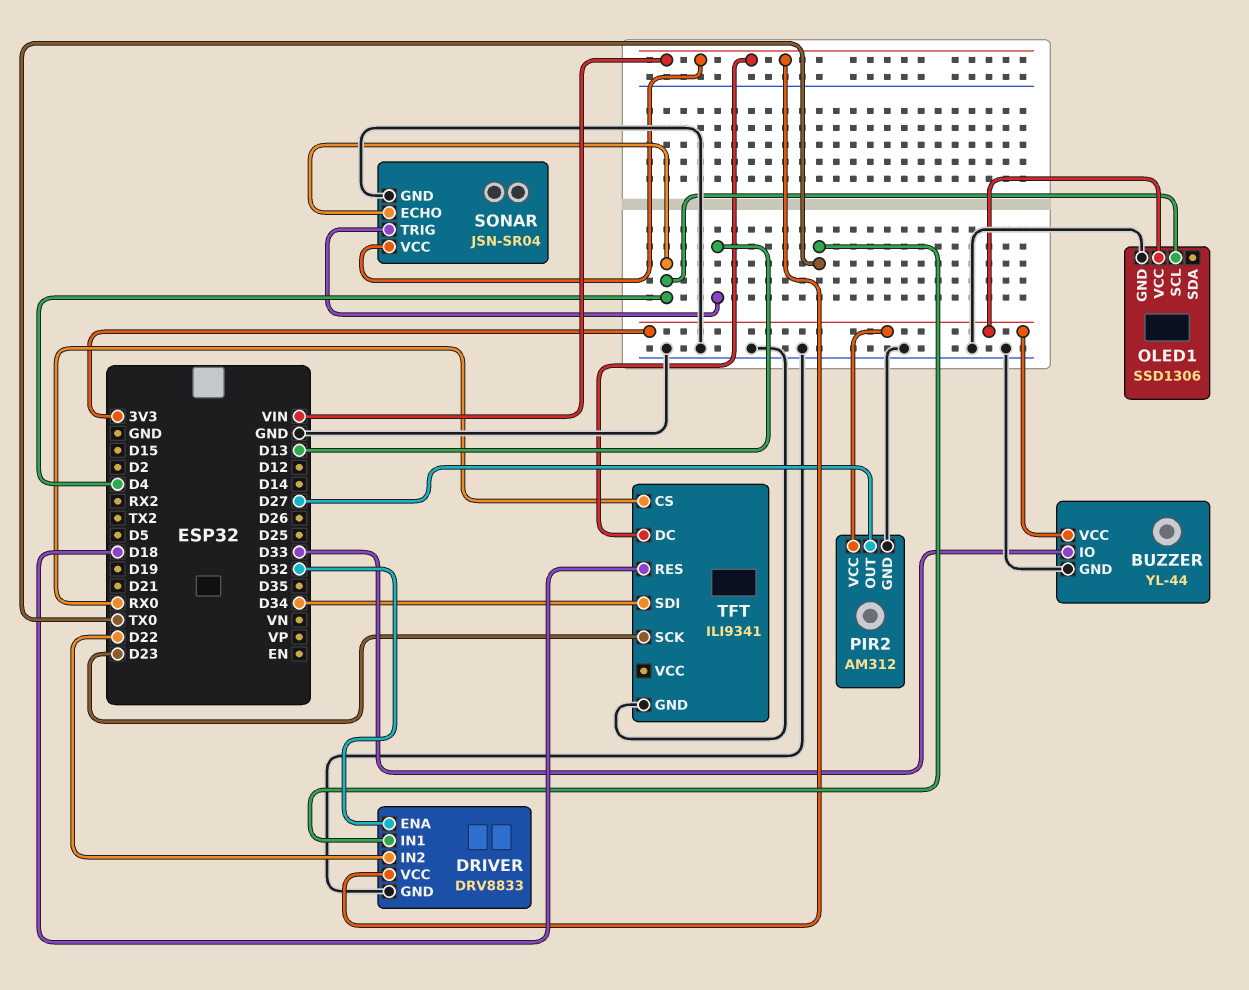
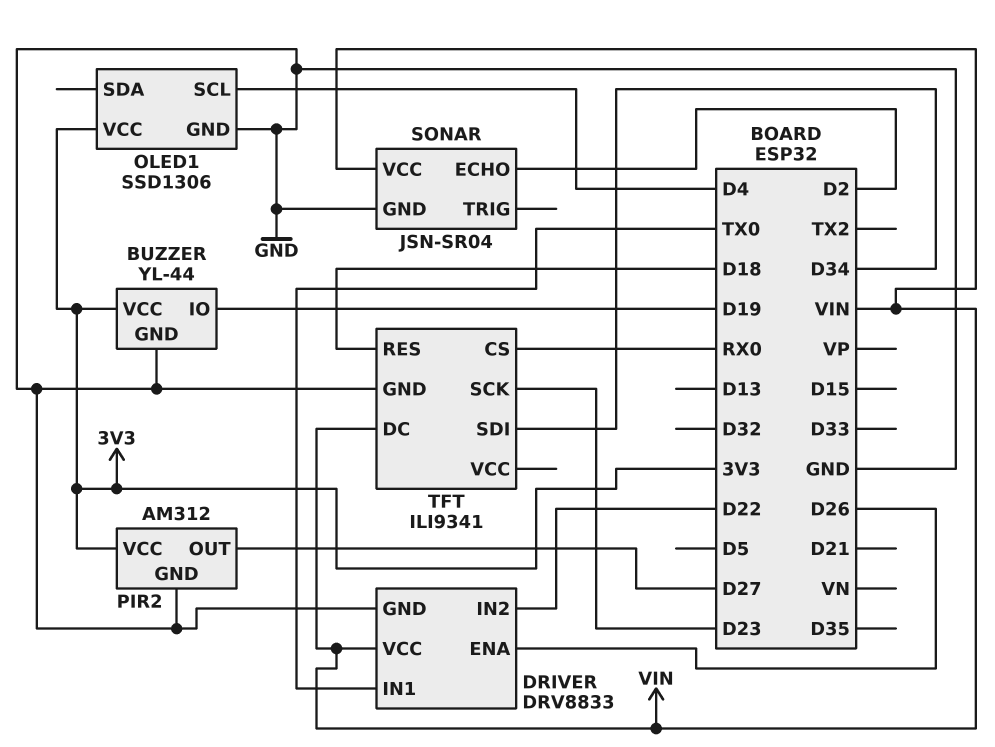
BUZZER pin IO: D33 -> D19
DRIVER pin ENA: D32 -> D26
SONAR pin ECHO: D4 -> D2
SONAR pin TRIG: D13 -> none

